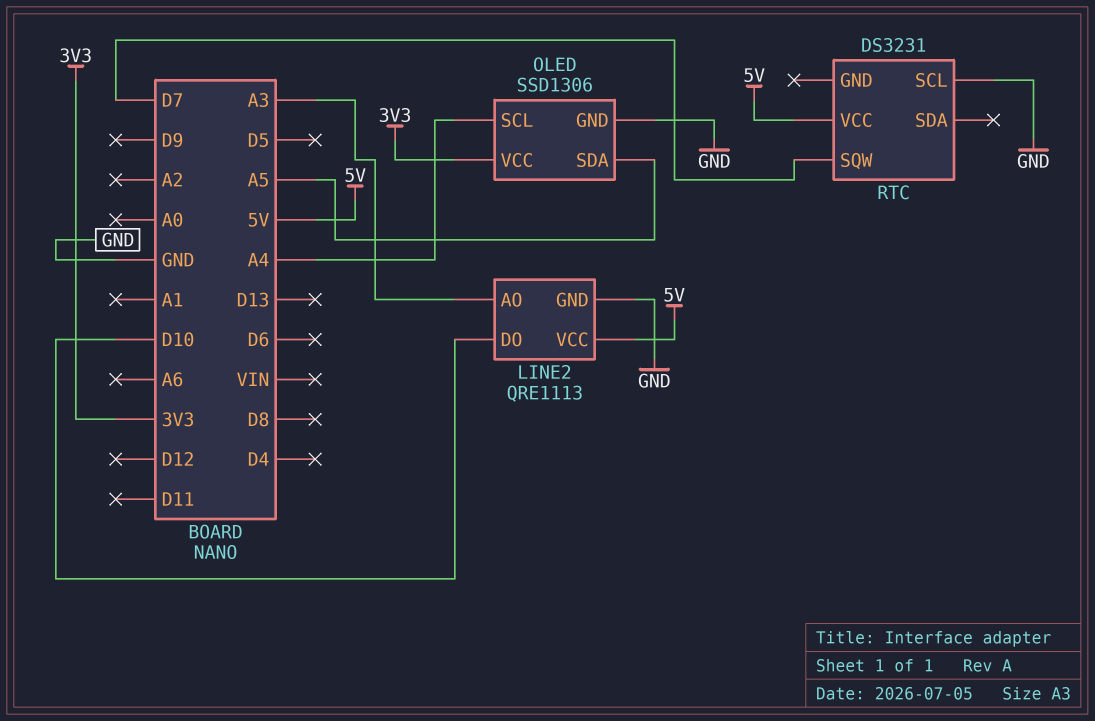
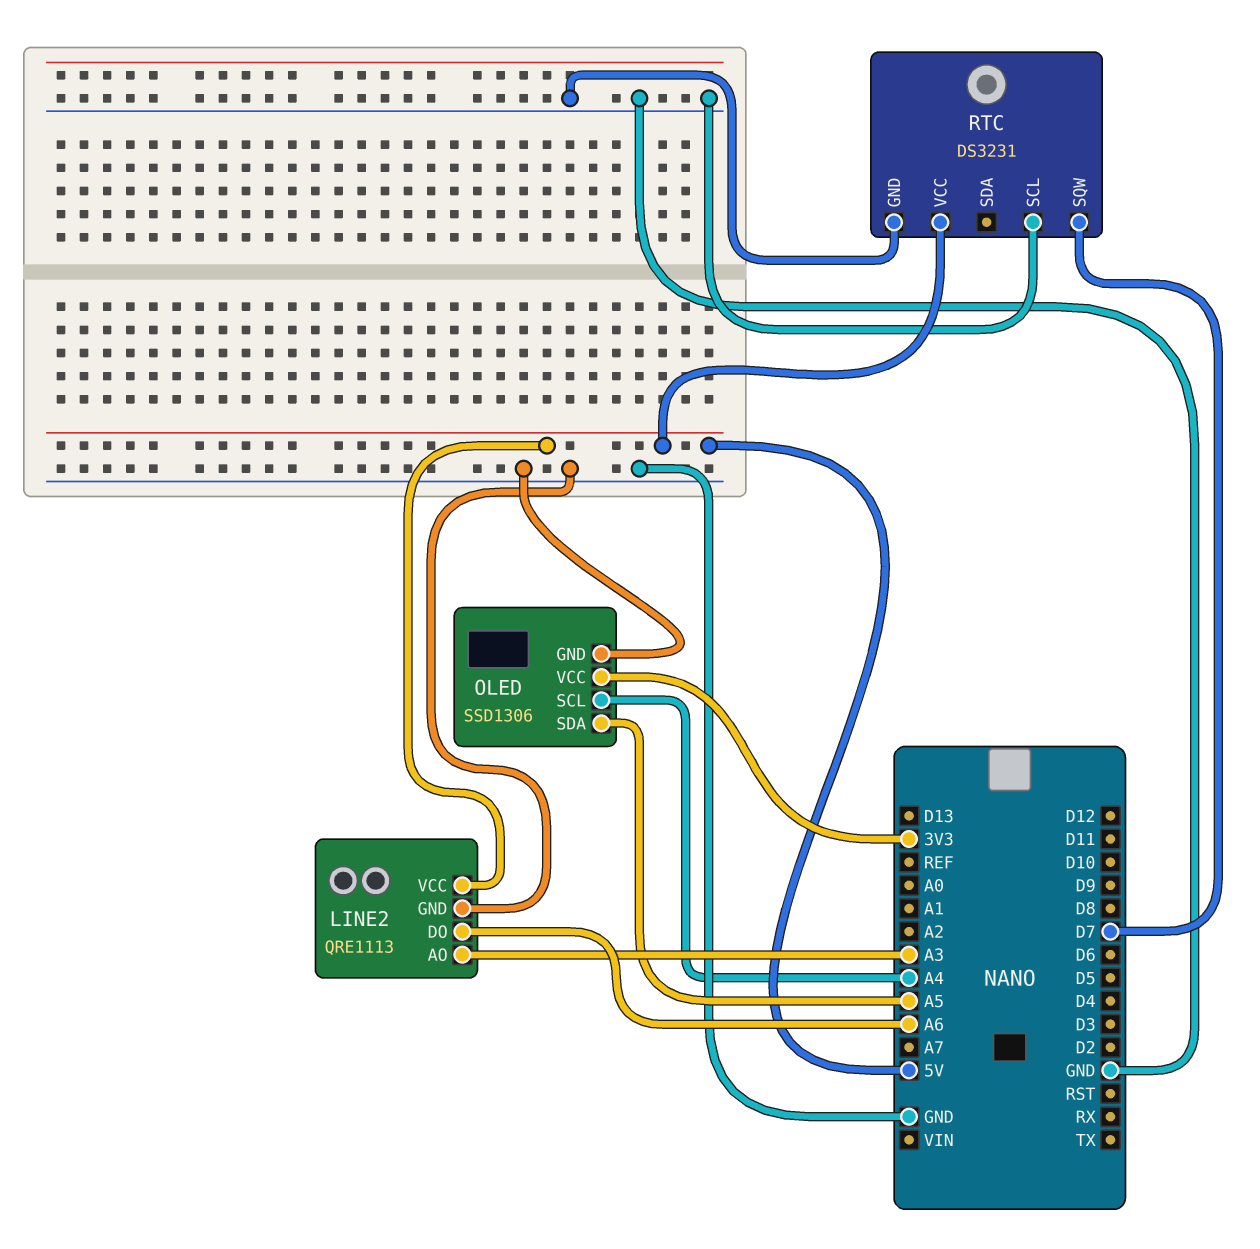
LINE2 pin DO: D10 -> A6
RTC pin GND: none -> GND

